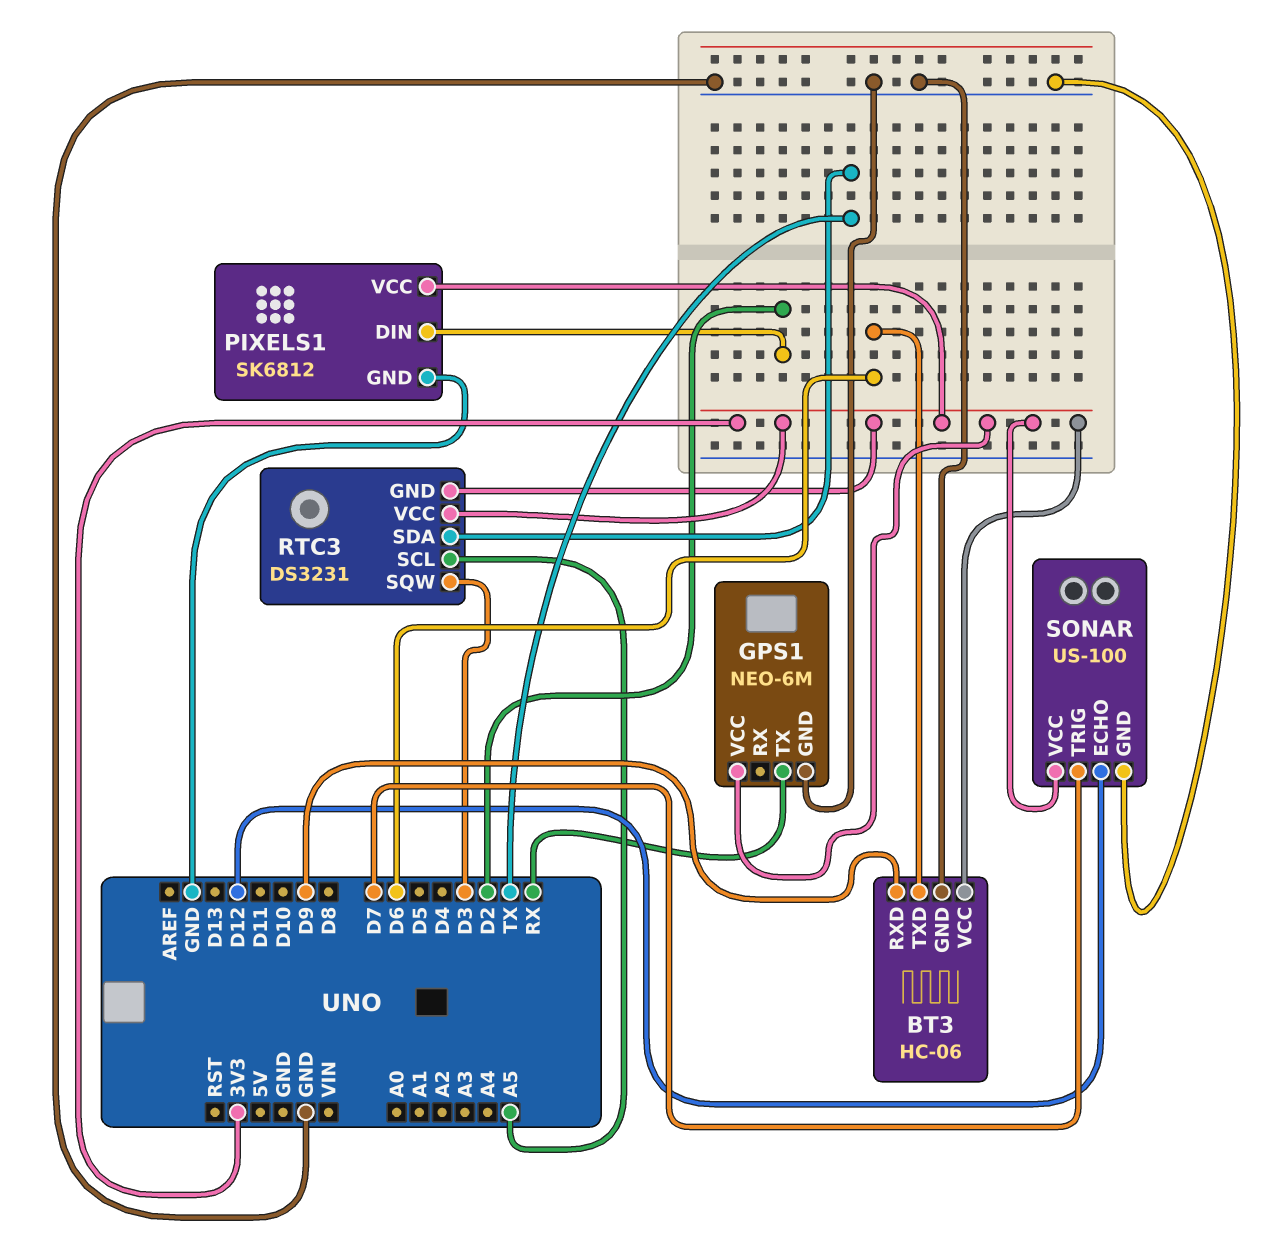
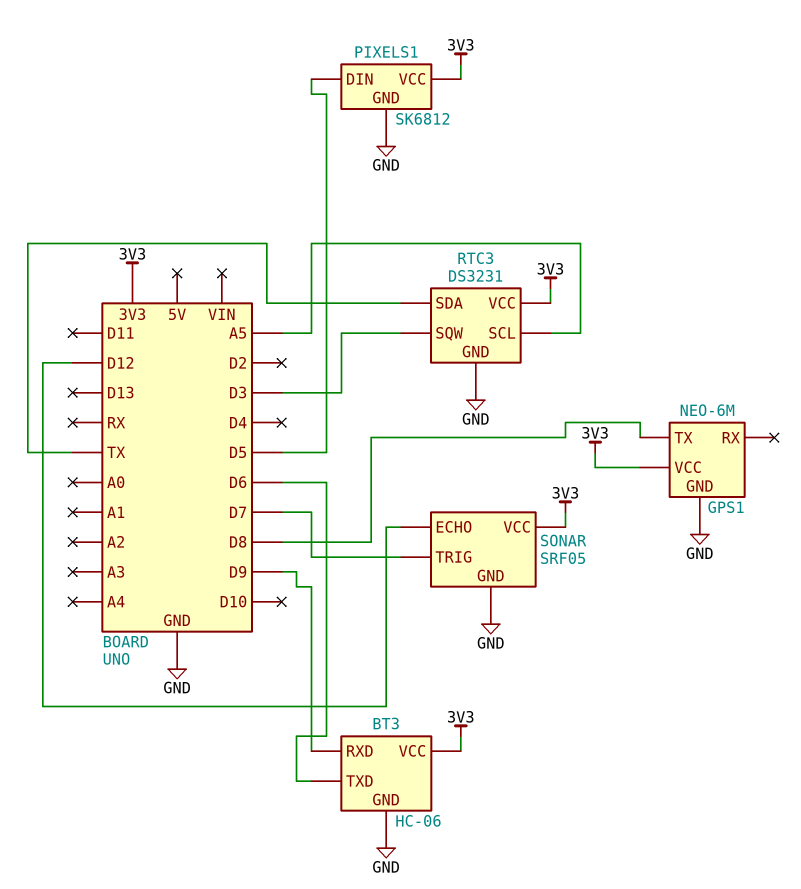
GPS1 pin TX: RX -> D8
PIXELS1 pin DIN: D2 -> D5
RTC3 pin GND: 3V3 -> GND
SONAR: US-100 -> SRF05

